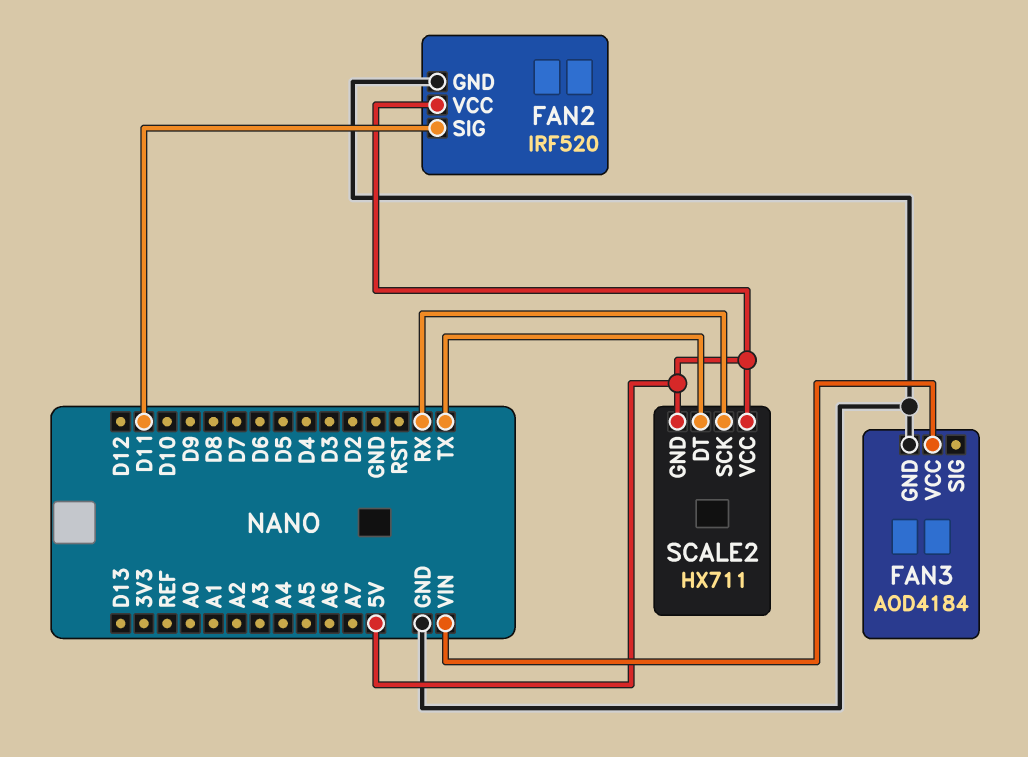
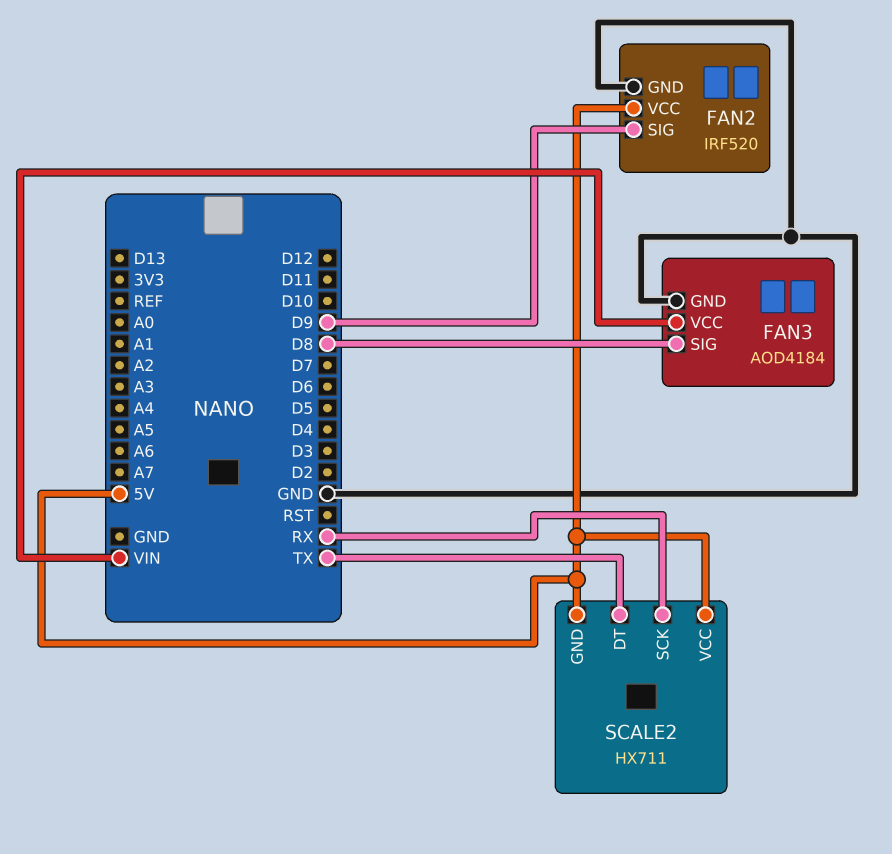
FAN2 pin SIG: D11 -> D9
FAN3 pin SIG: none -> D8

